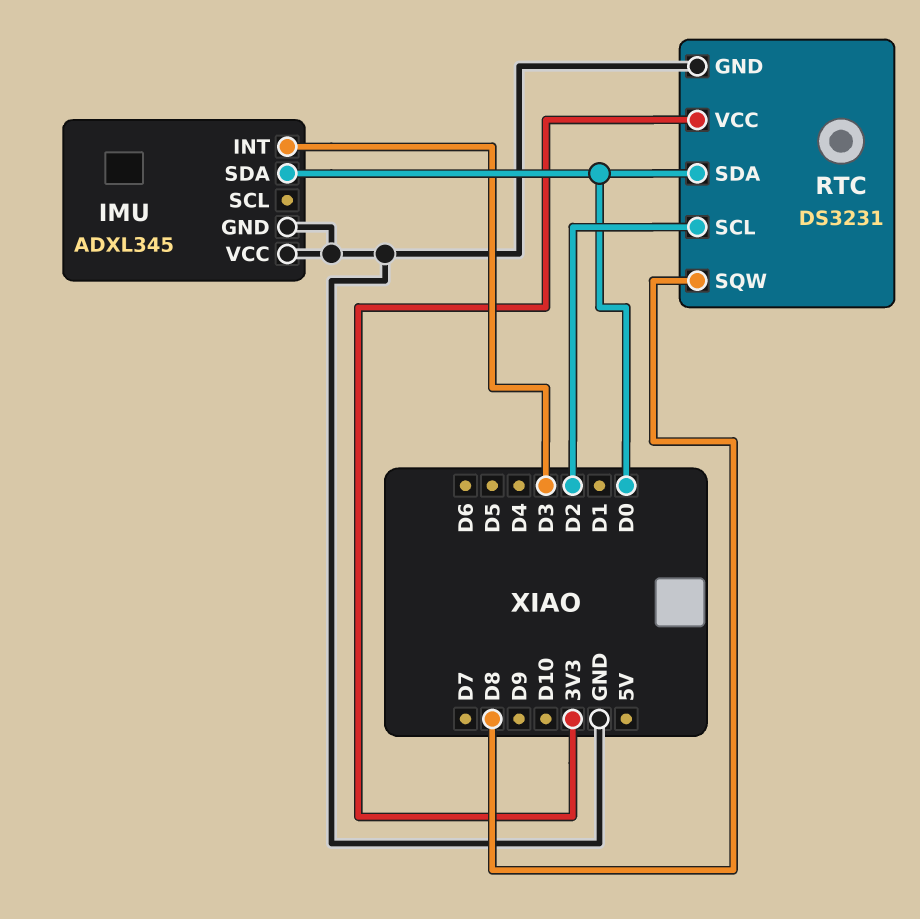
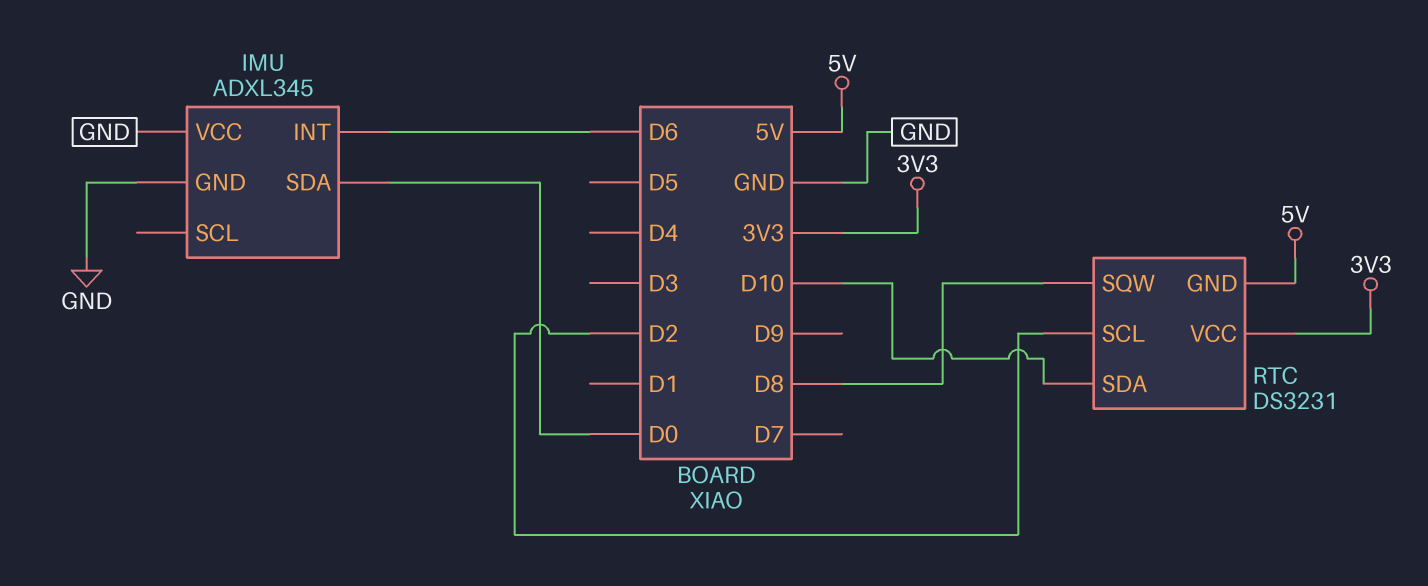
IMU pin INT: D3 -> D6
RTC pin GND: GND -> 5V
RTC pin SDA: D0 -> D10

